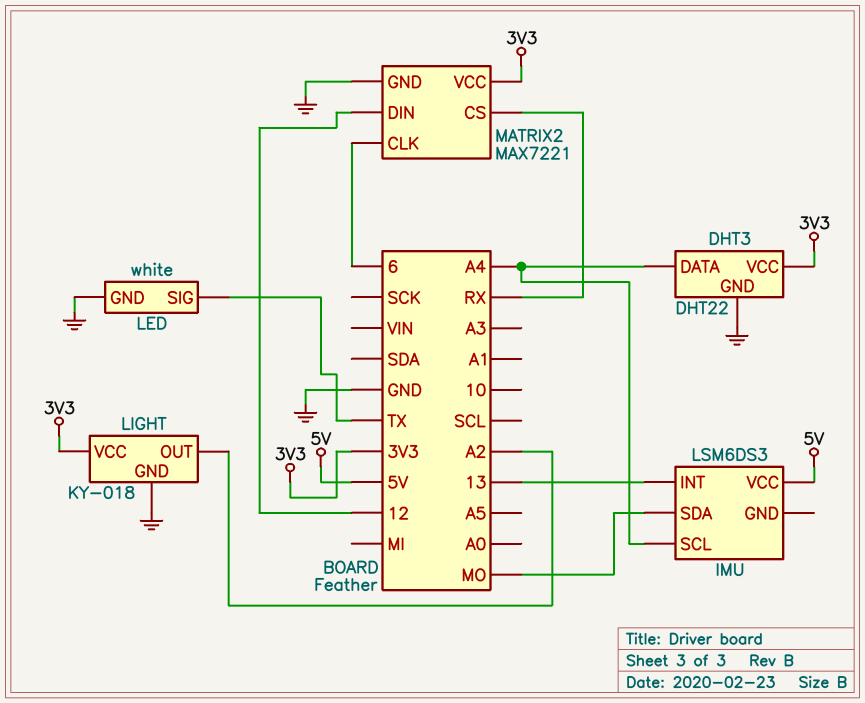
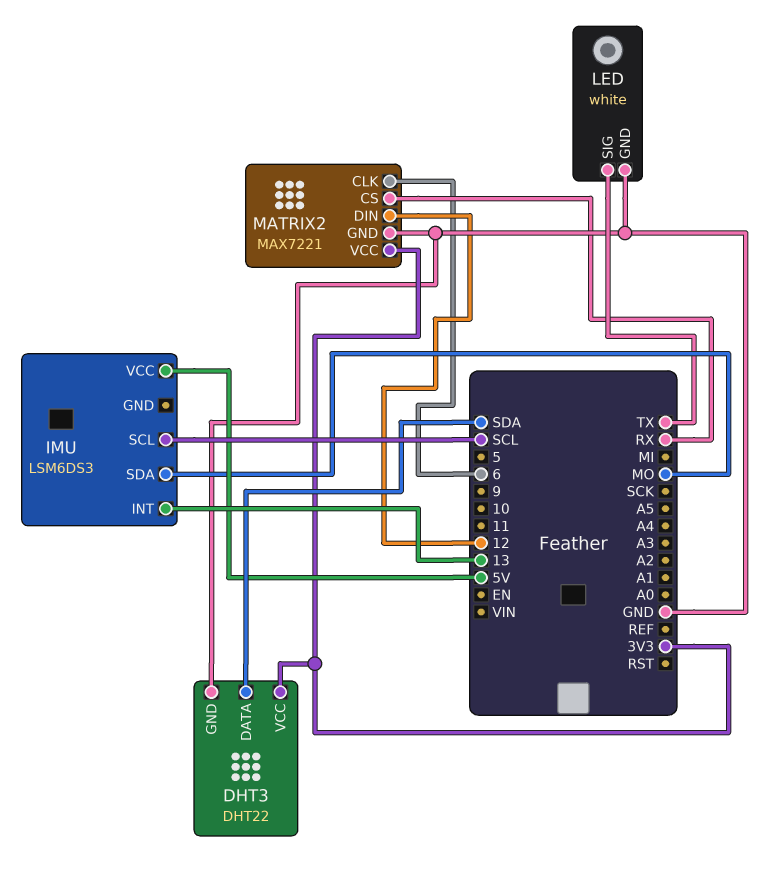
DHT3 pin DATA: A4 -> SDA
IMU pin SCL: A4 -> SCL
LIGHT: KY-018 -> none
LIGHT pin GND: GND -> none
LIGHT pin OUT: A2 -> none
LIGHT pin VCC: 3V3 -> none

